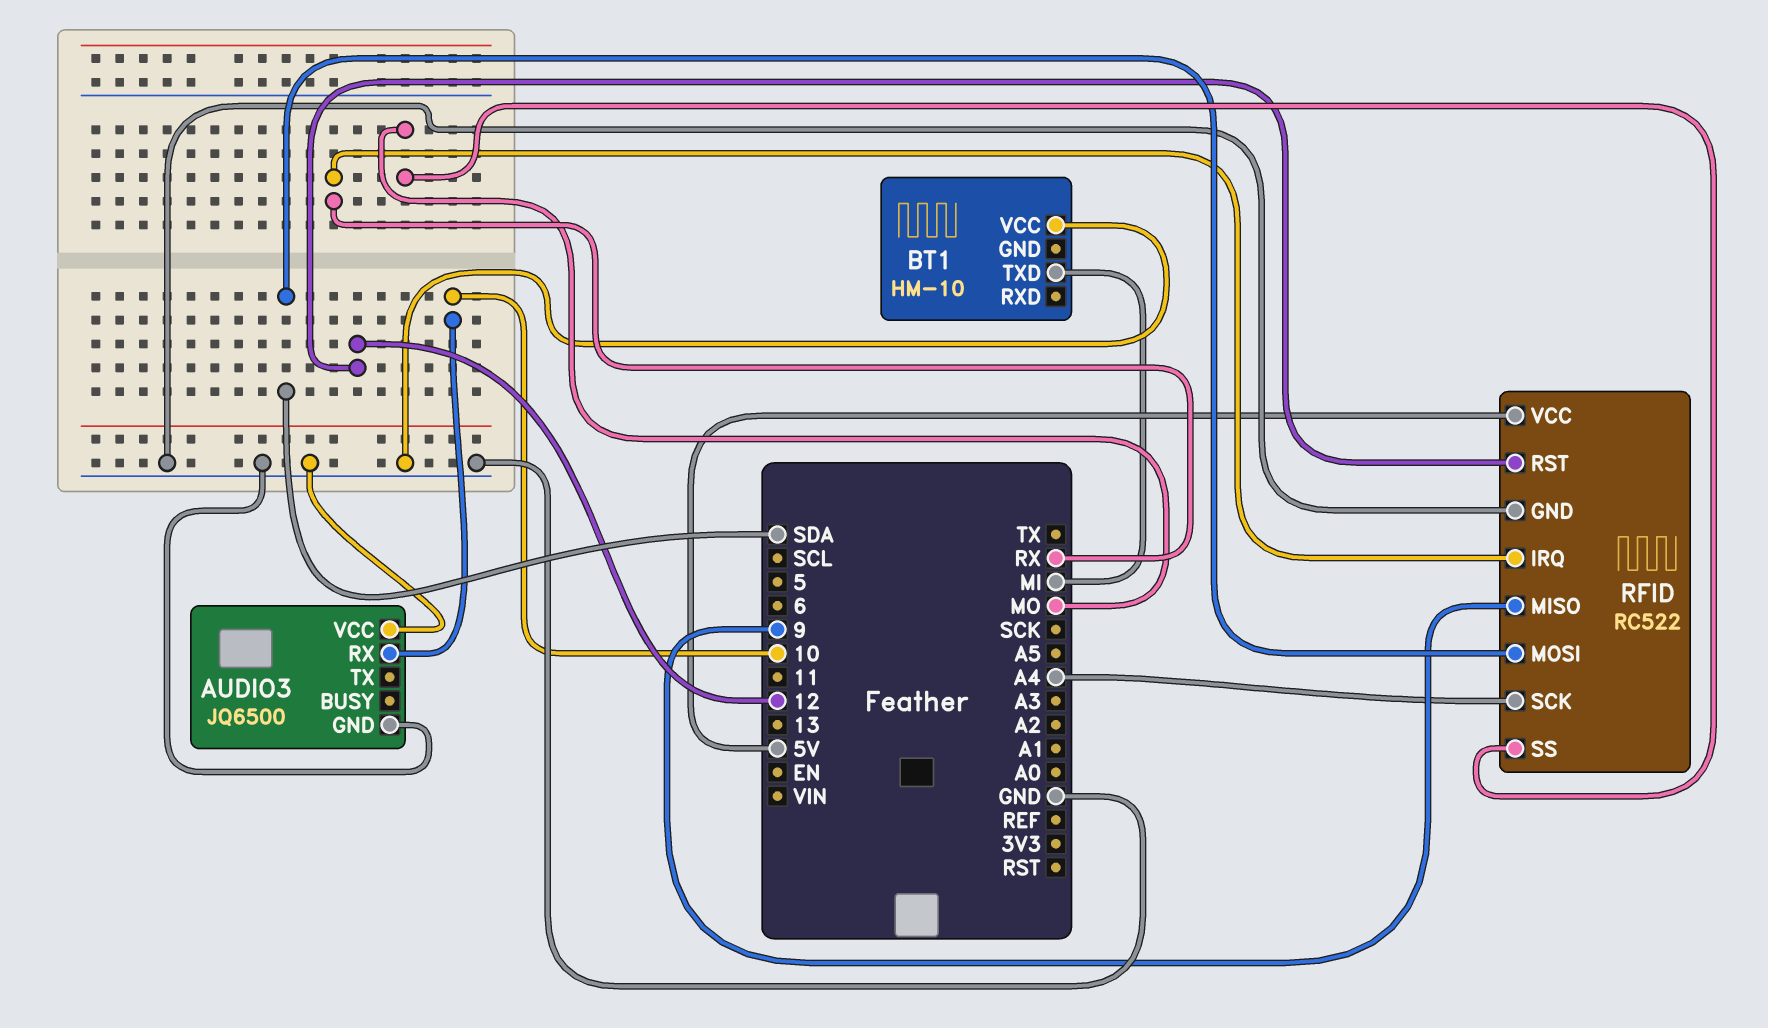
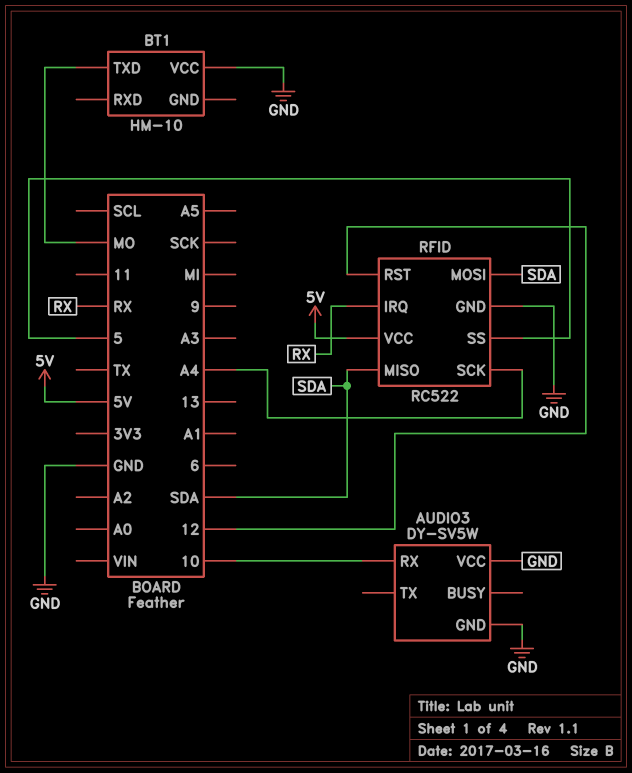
AUDIO3: JQ6500 -> DY-SV5W
BT1 pin TXD: MI -> MO
RFID pin MISO: 9 -> SDA
RFID pin SS: MO -> 5

